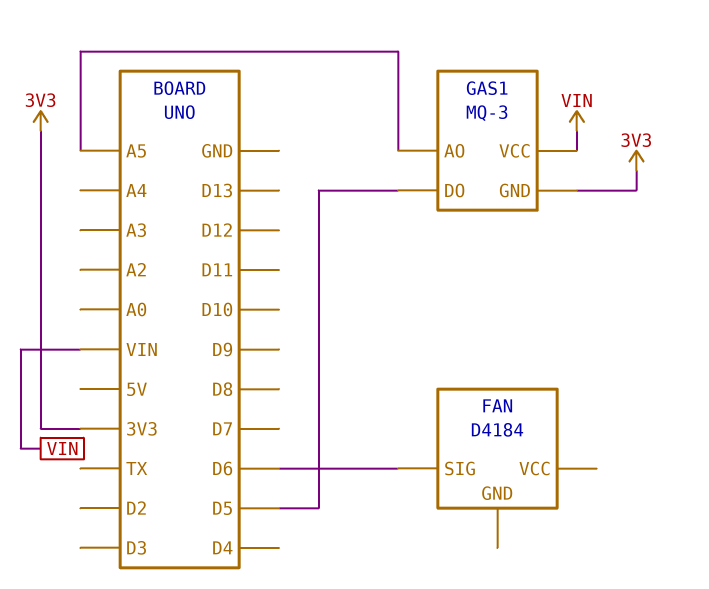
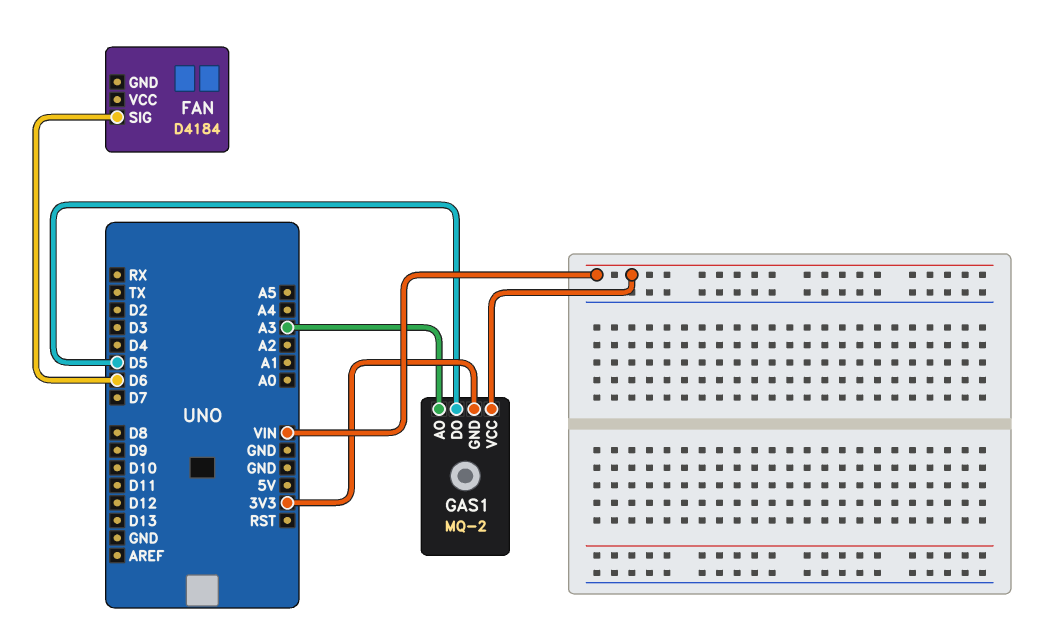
GAS1: MQ-3 -> MQ-2
GAS1 pin AO: A5 -> A3

